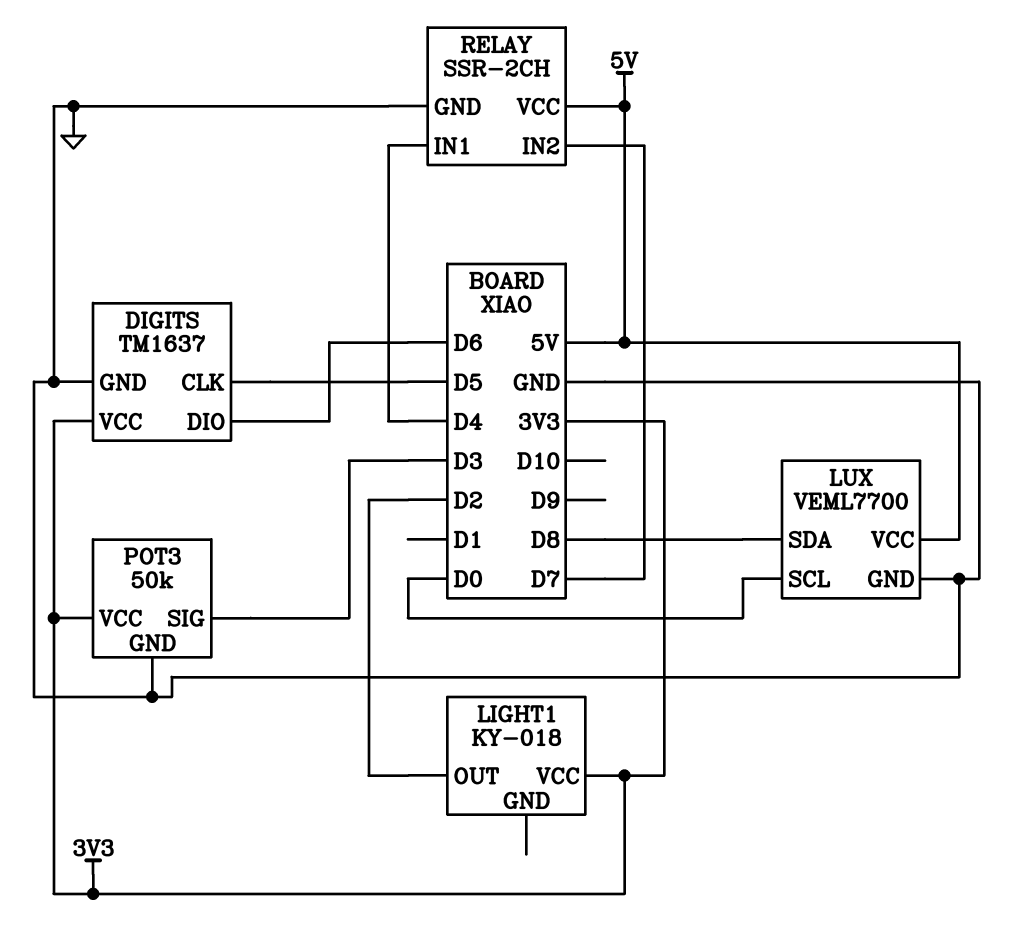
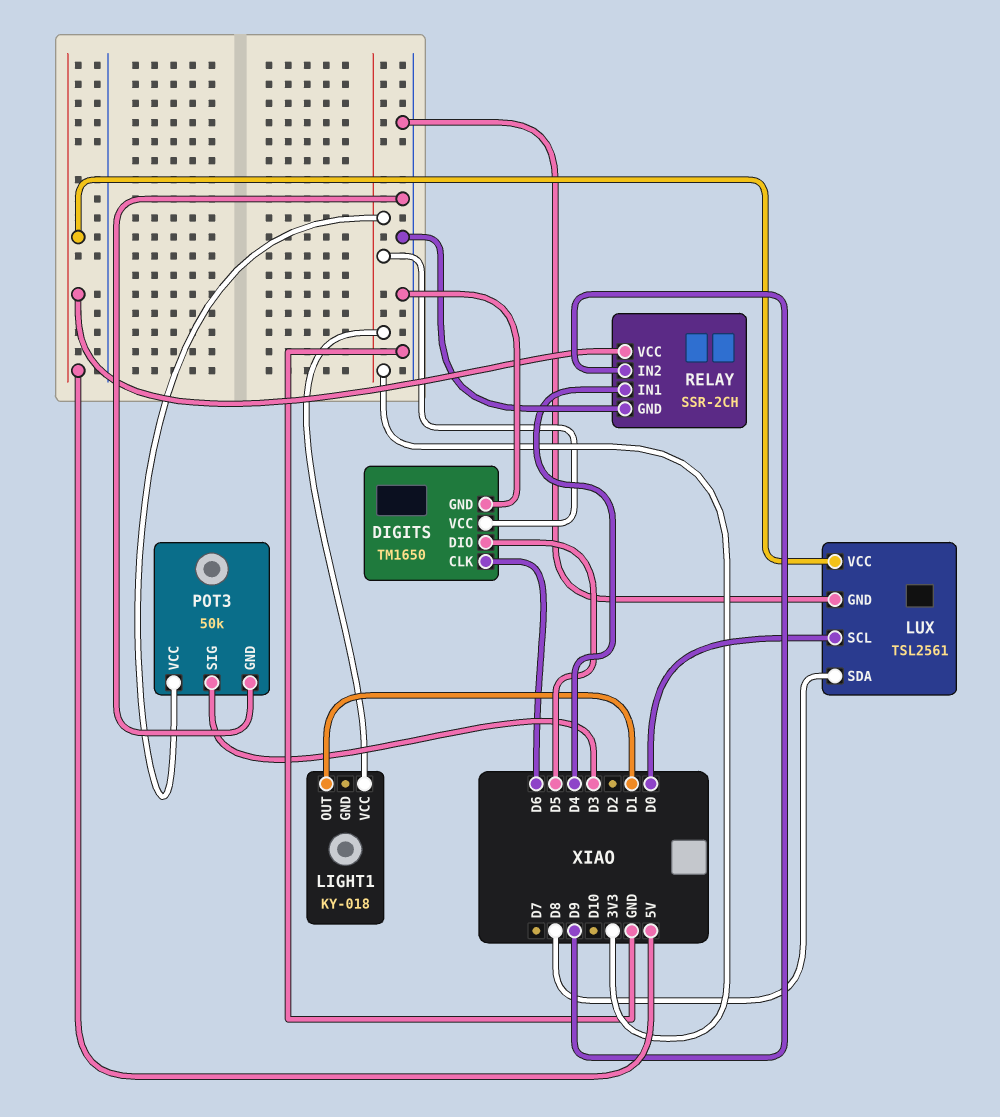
DIGITS: TM1637 -> TM1650
DIGITS pin CLK: D5 -> D6
DIGITS pin DIO: D6 -> D5
LIGHT1 pin OUT: D2 -> D1
LUX: VEML7700 -> TSL2561
RELAY pin IN2: D7 -> D9

